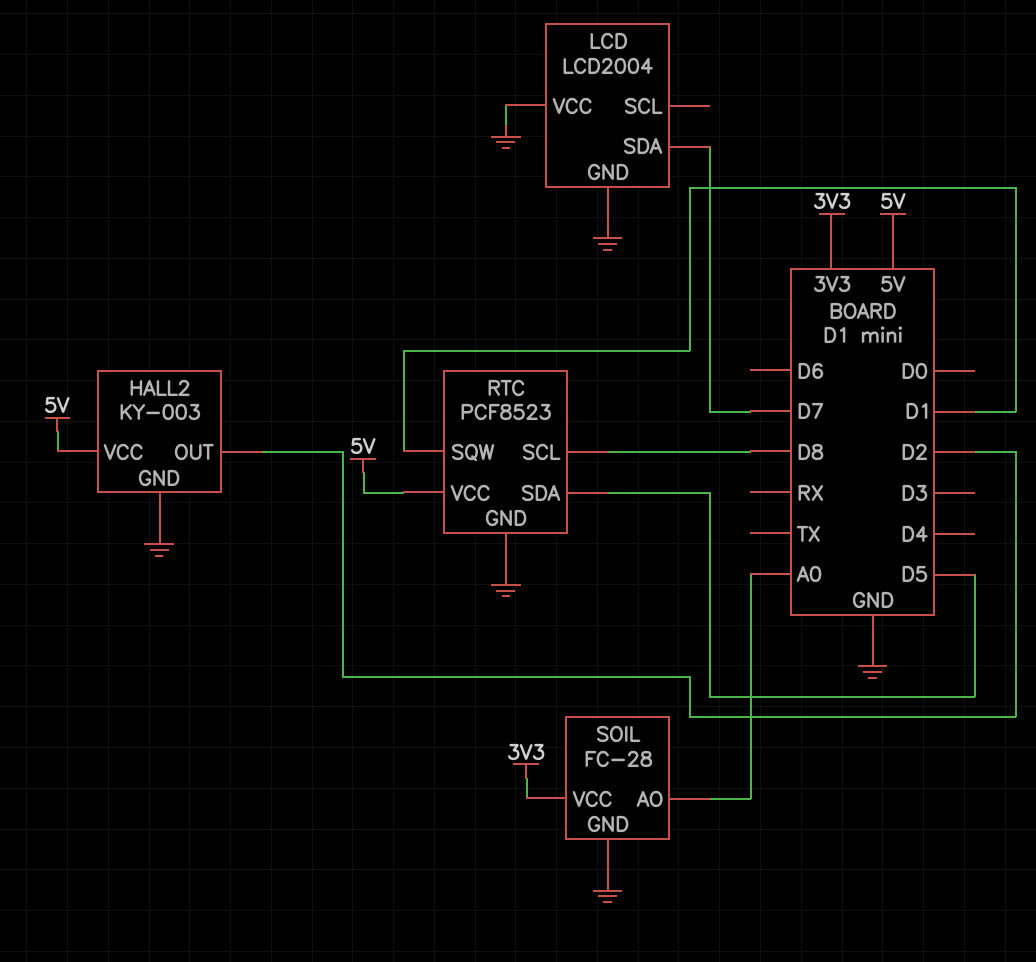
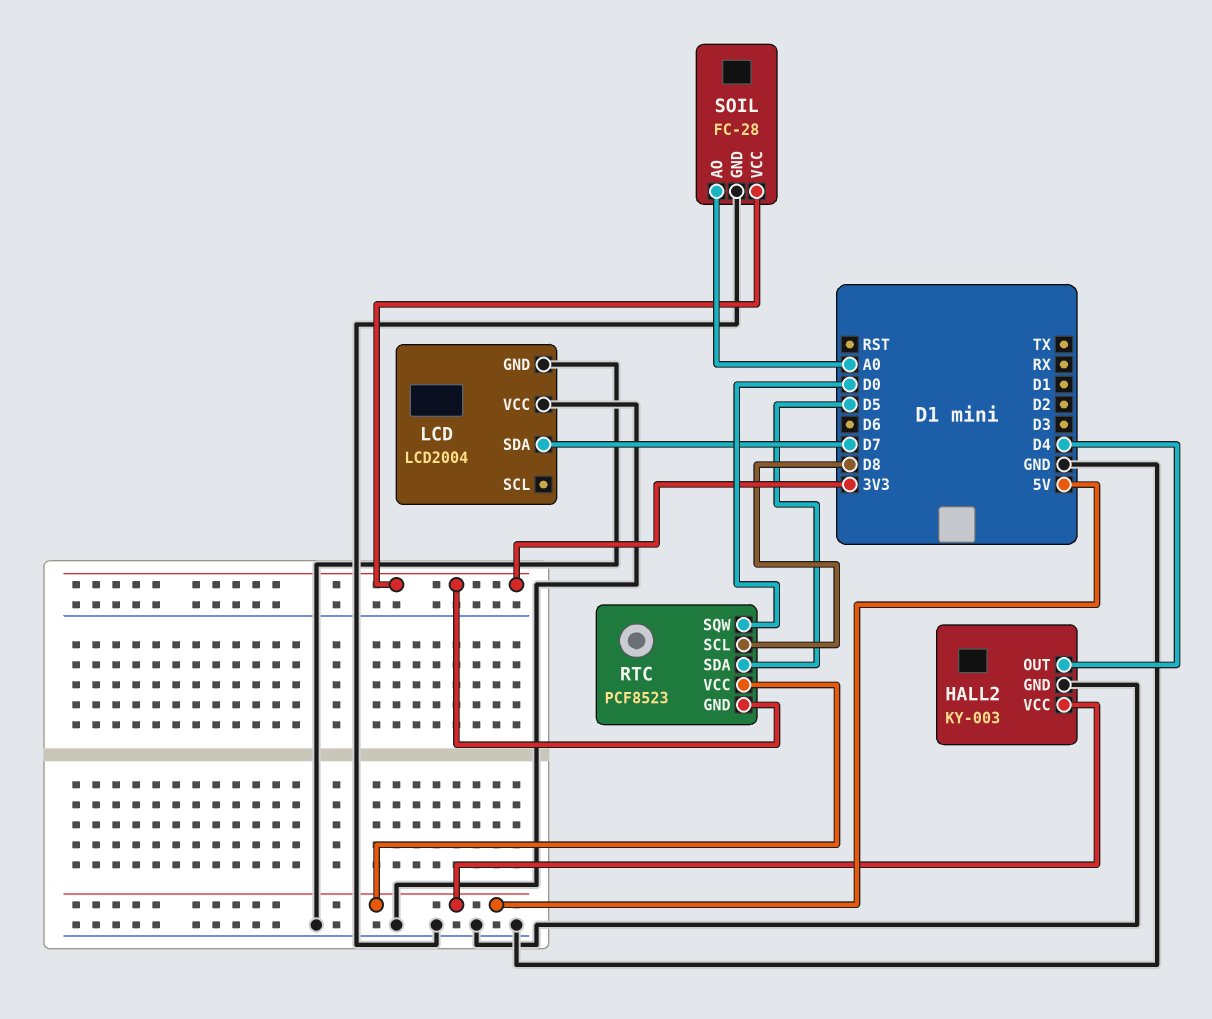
HALL2 pin OUT: D2 -> D4
RTC pin GND: GND -> 3V3
RTC pin SQW: D1 -> D0

